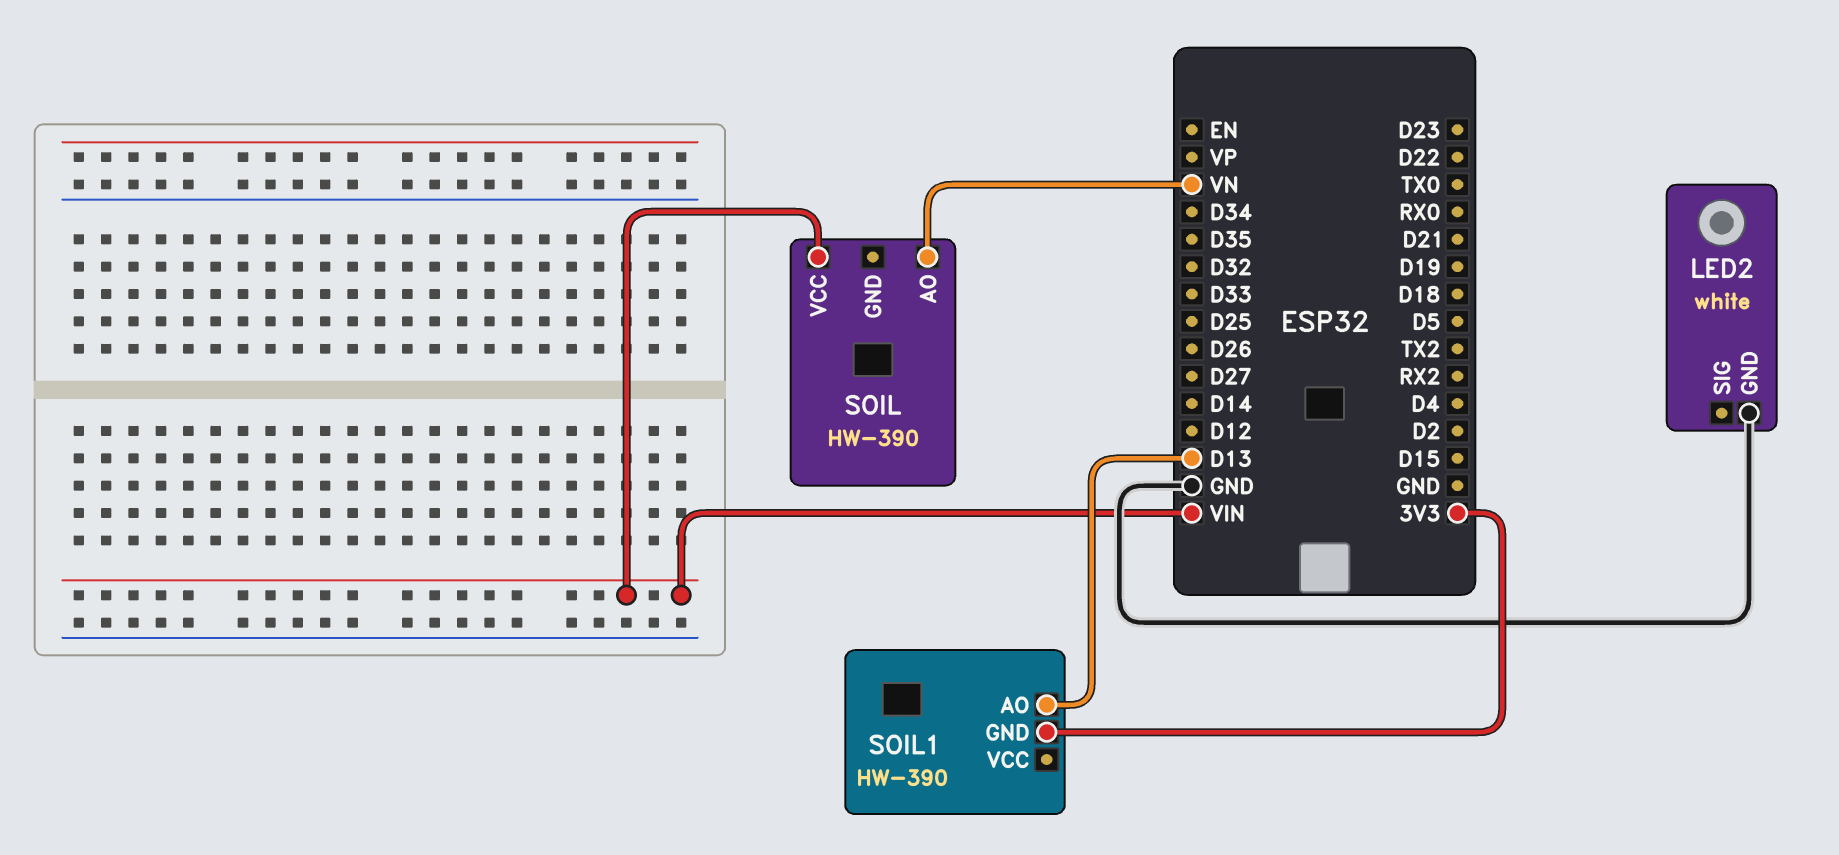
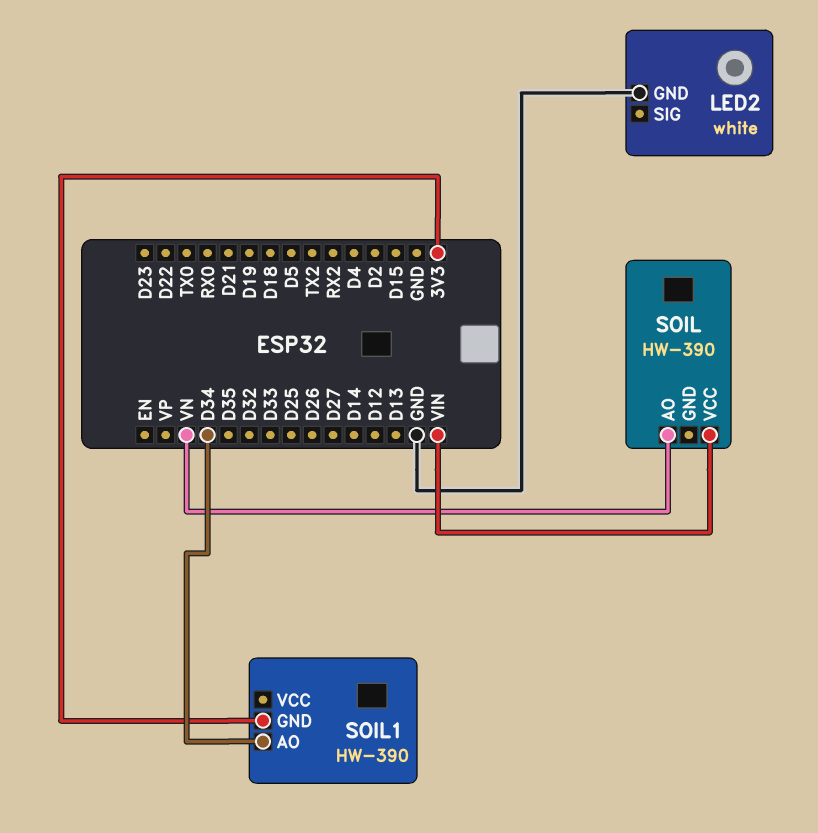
SOIL1 pin AO: D13 -> D34

